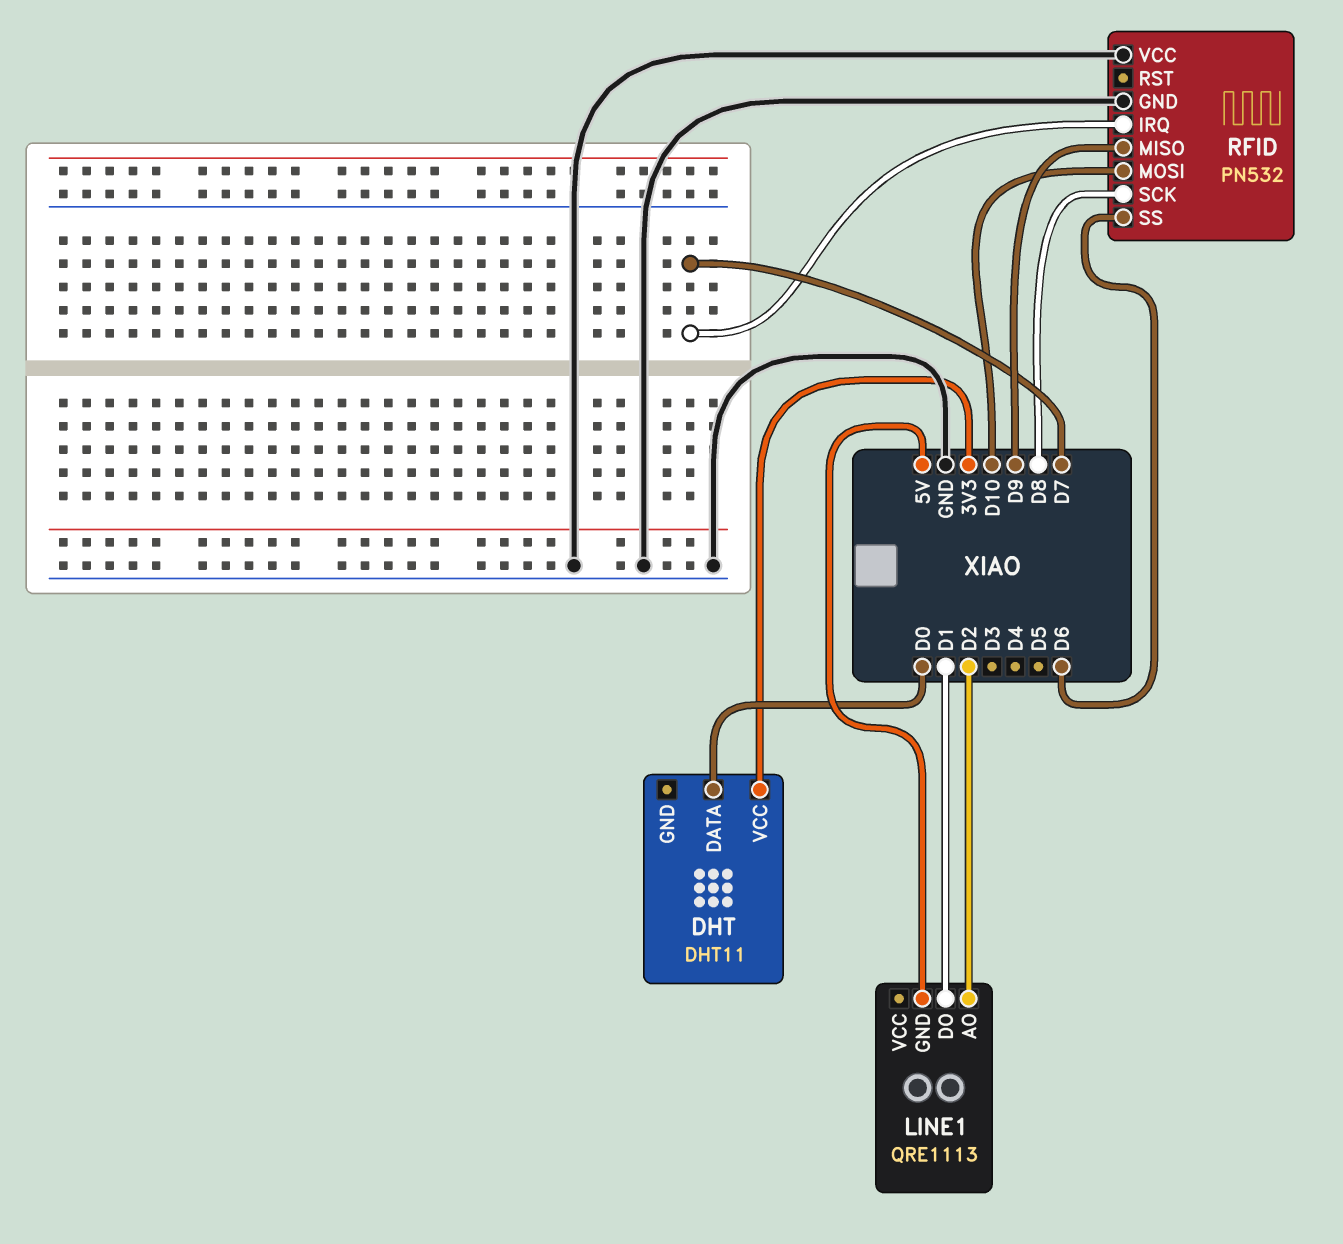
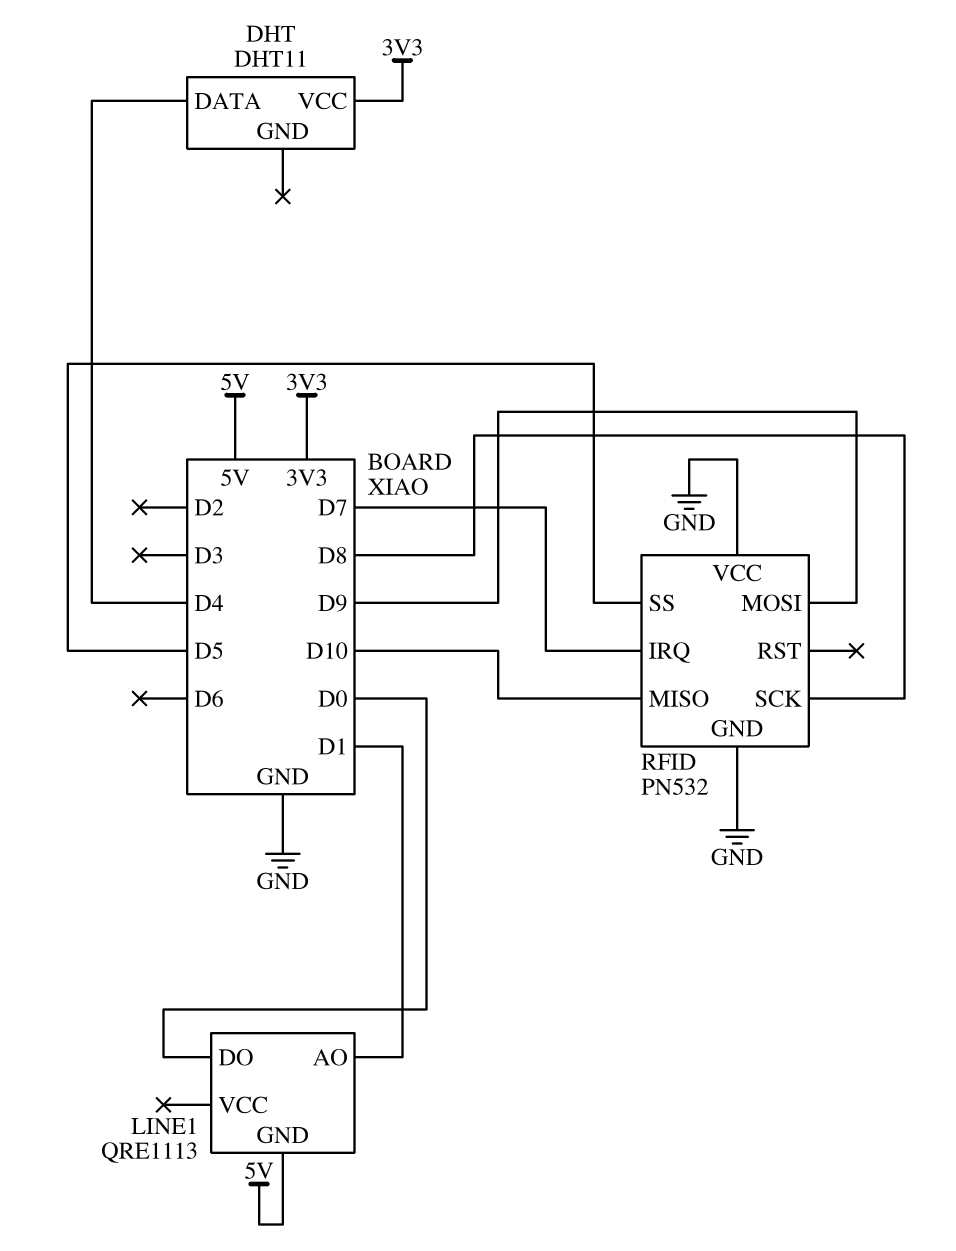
DHT pin DATA: D0 -> D4
LINE1 pin AO: D2 -> D1
LINE1 pin DO: D1 -> D0
RFID pin MISO: D9 -> D10
RFID pin MOSI: D10 -> D9
RFID pin SS: D6 -> D5

